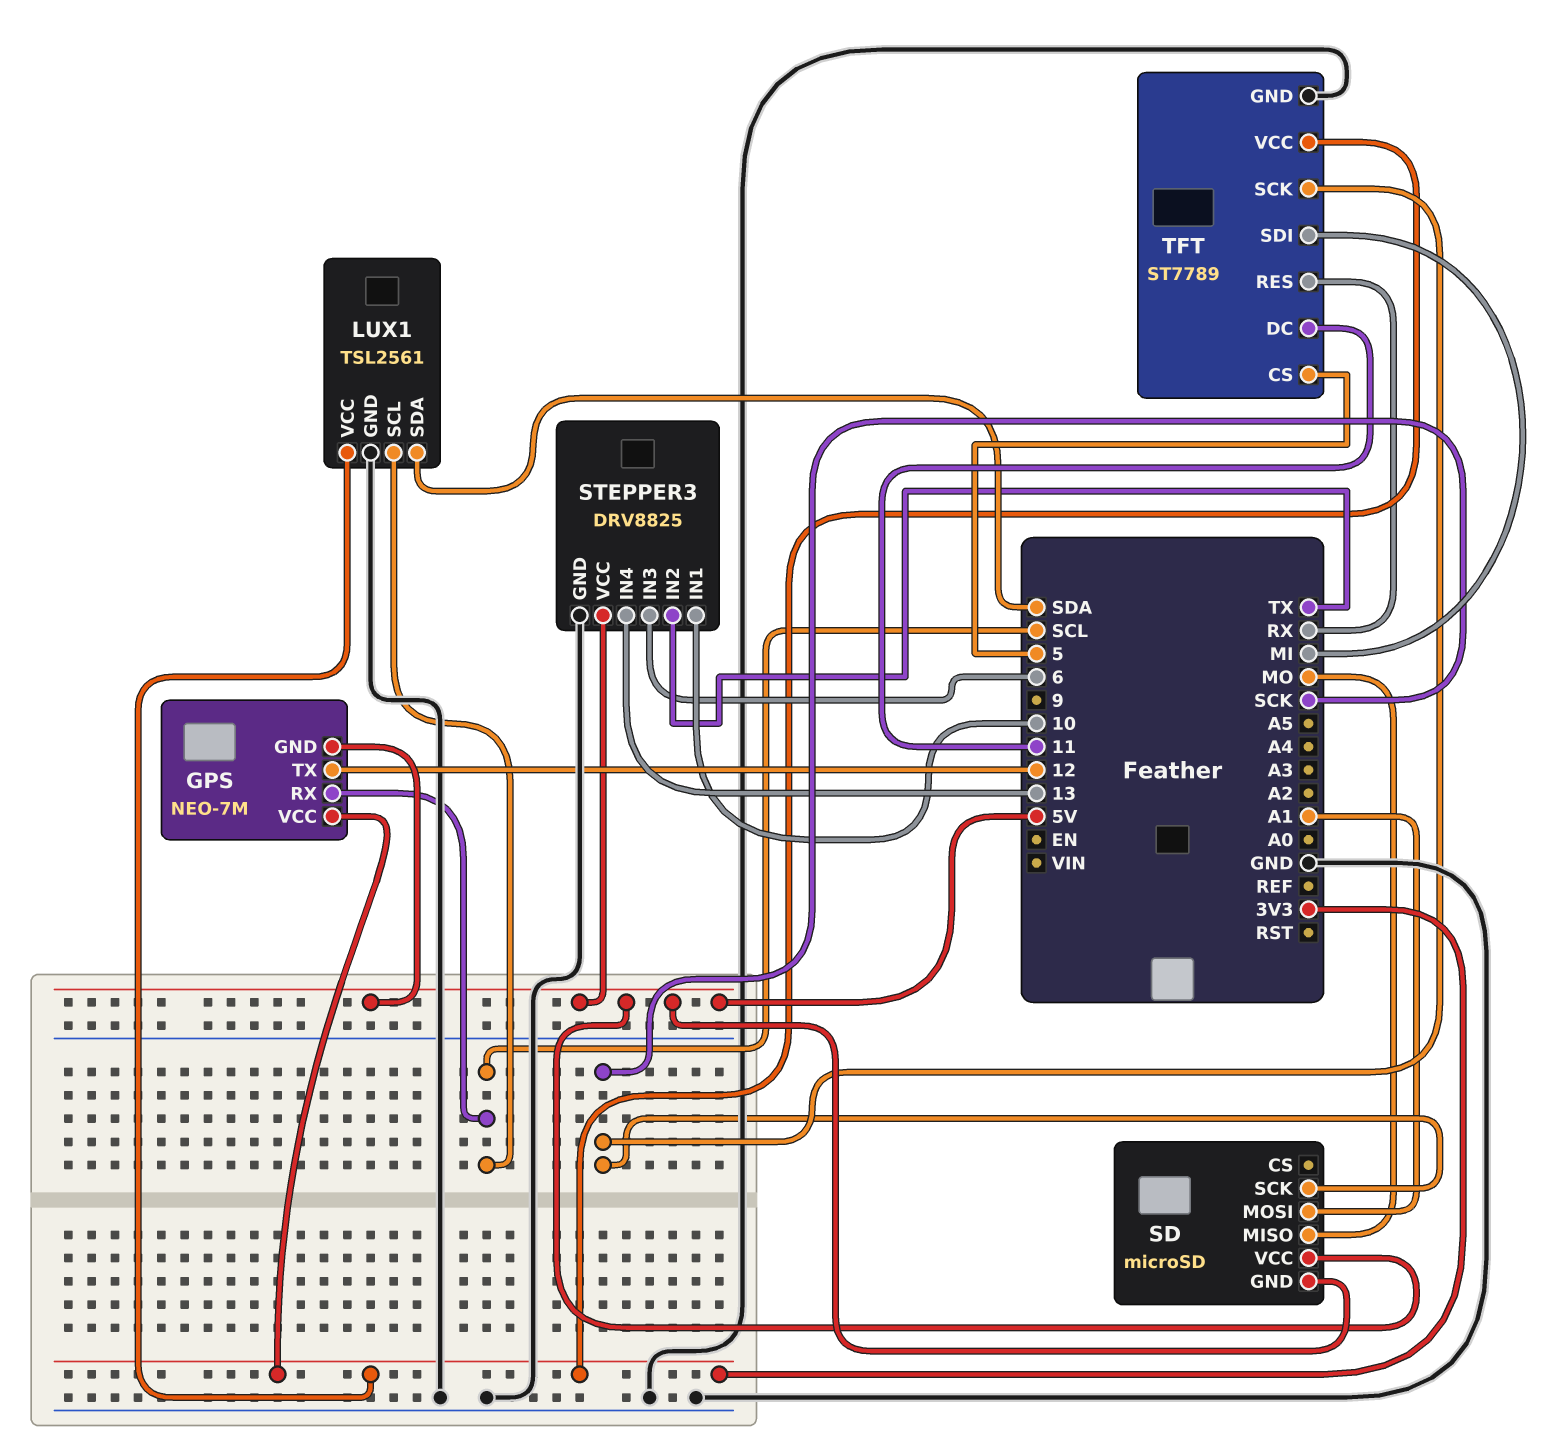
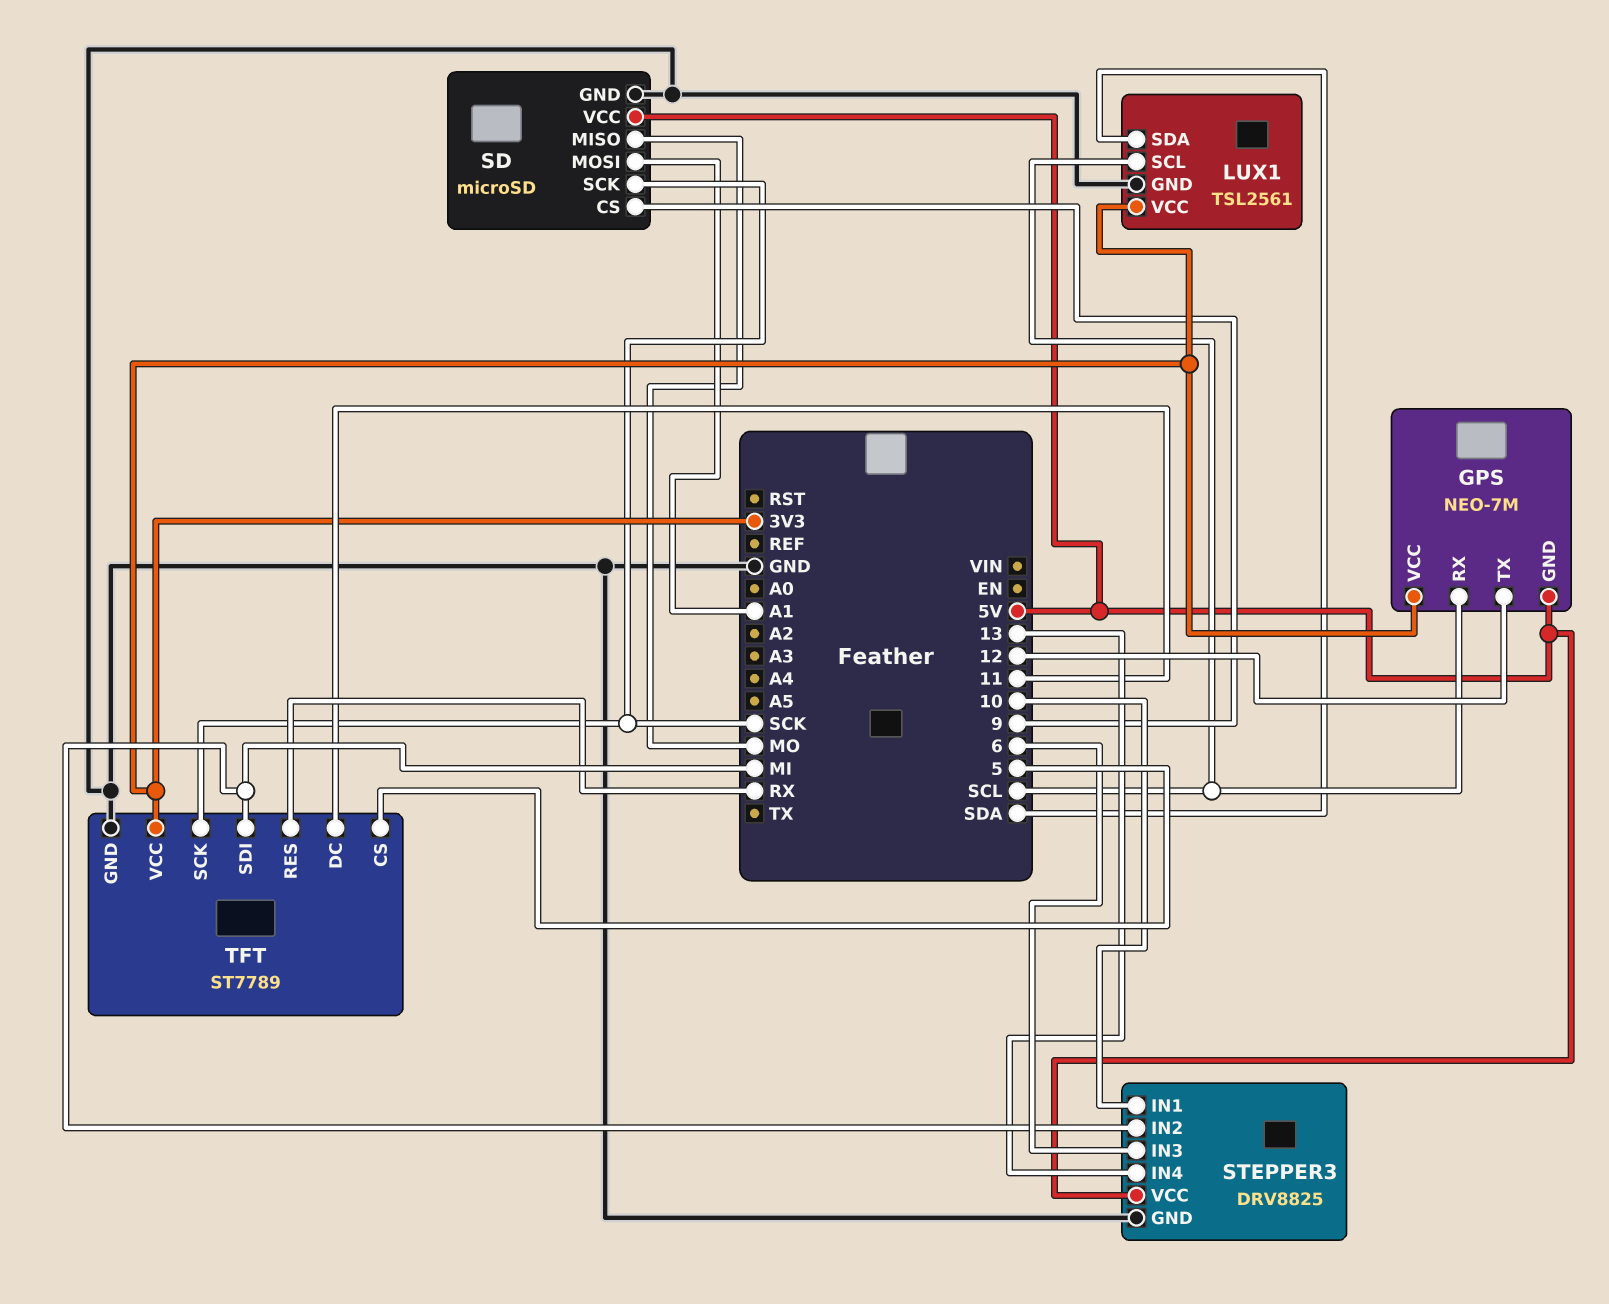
SD pin CS: none -> 9
SD pin GND: 5V -> GND
STEPPER3 pin IN2: TX -> MI

